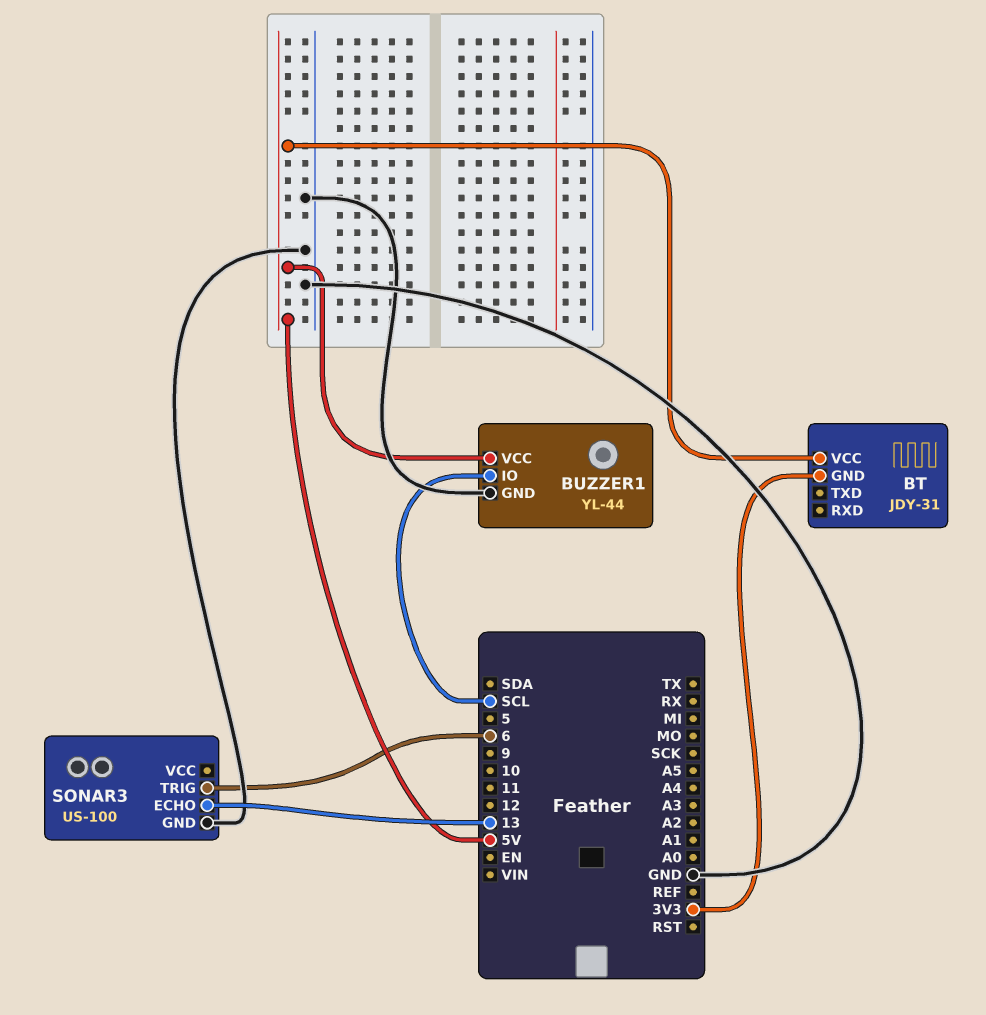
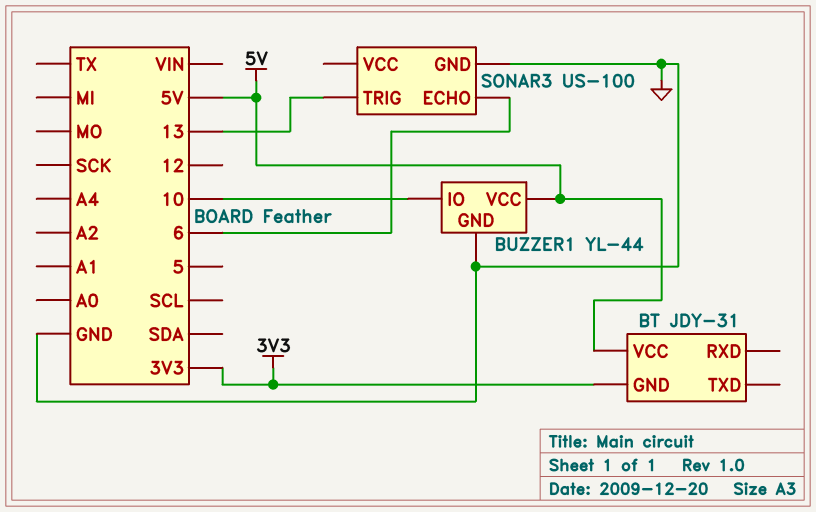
BUZZER1 pin IO: SCL -> 10
SONAR3 pin ECHO: 13 -> 6
SONAR3 pin TRIG: 6 -> 13

